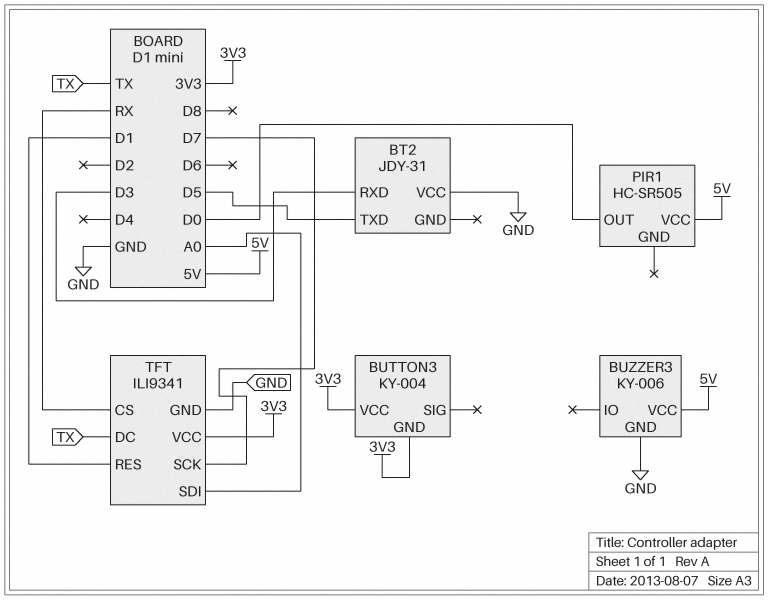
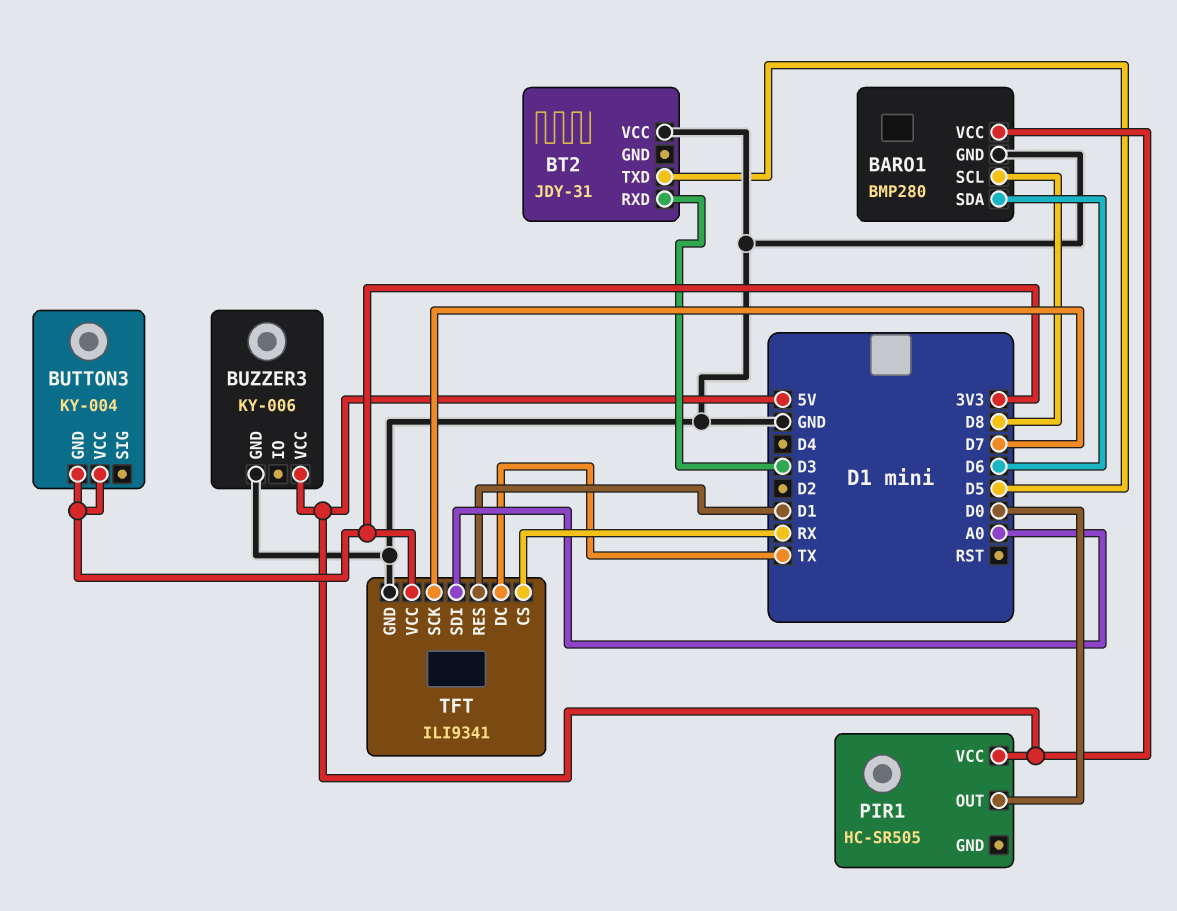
BARO1: none -> BMP280
BARO1 pin GND: none -> GND
BARO1 pin SCL: none -> D8
BARO1 pin SDA: none -> D6
BARO1 pin VCC: none -> 5V

